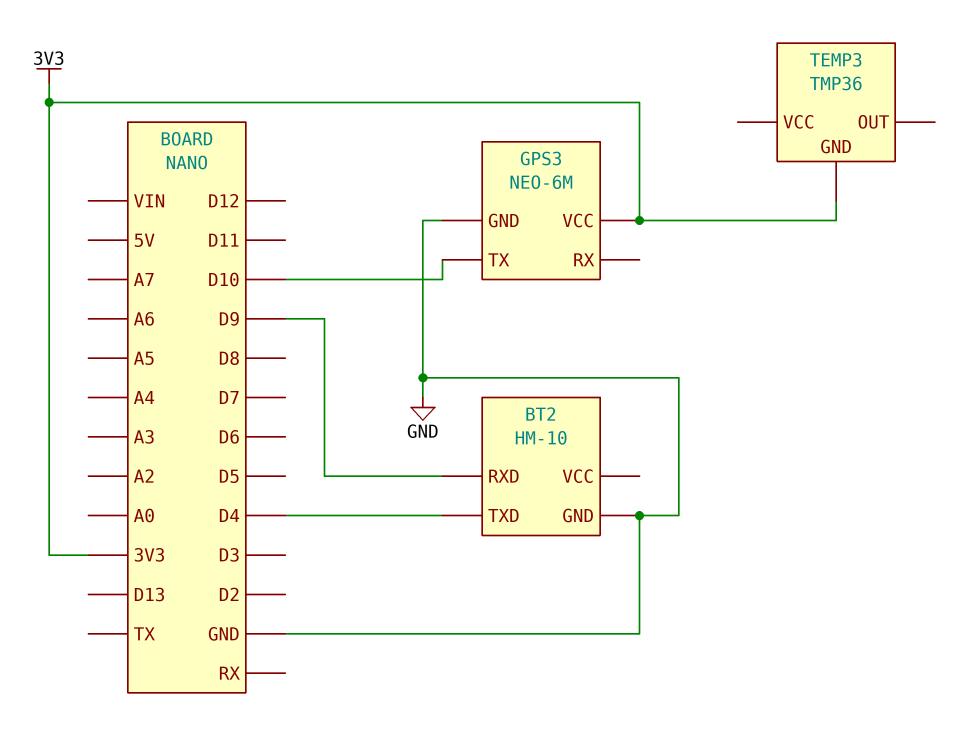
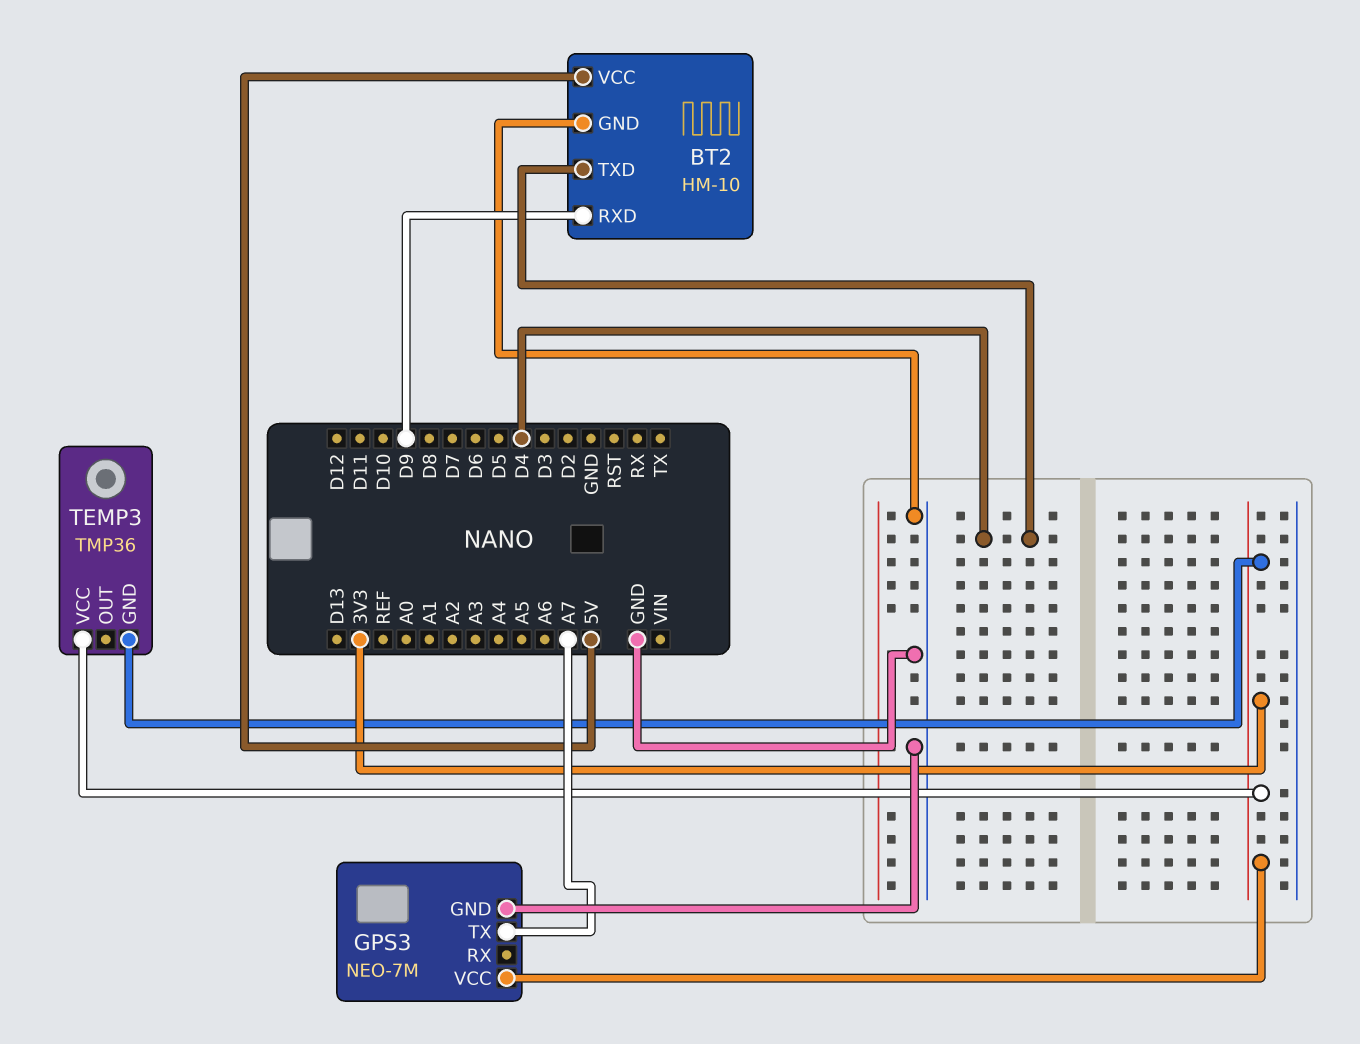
BT2 pin VCC: none -> 5V
GPS3: NEO-6M -> NEO-7M
GPS3 pin TX: D10 -> A7
TEMP3 pin VCC: none -> 3V3

